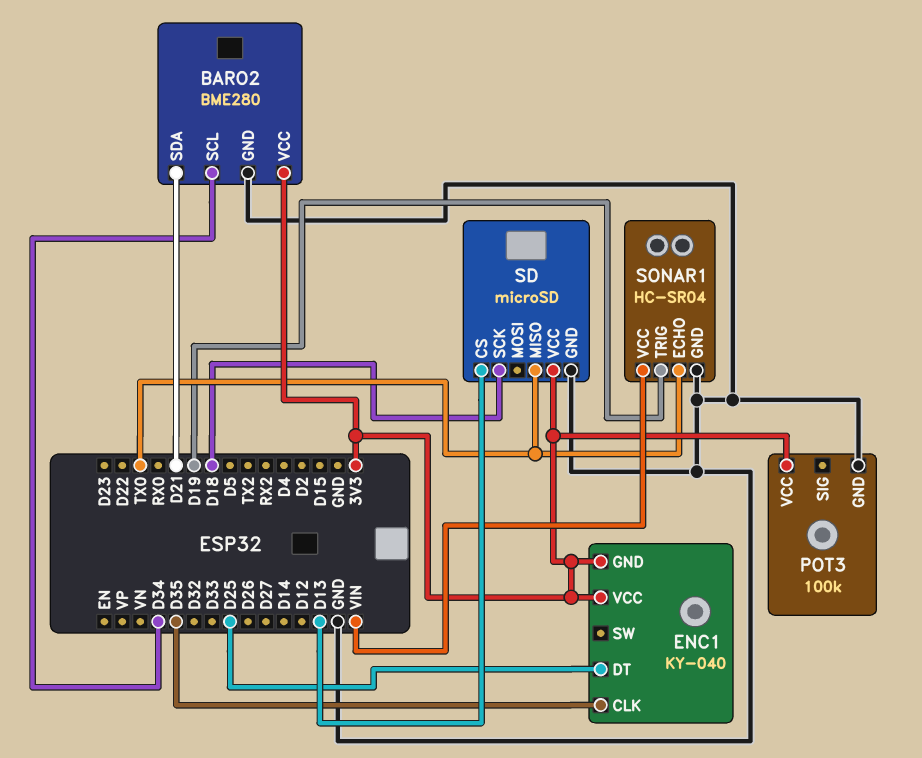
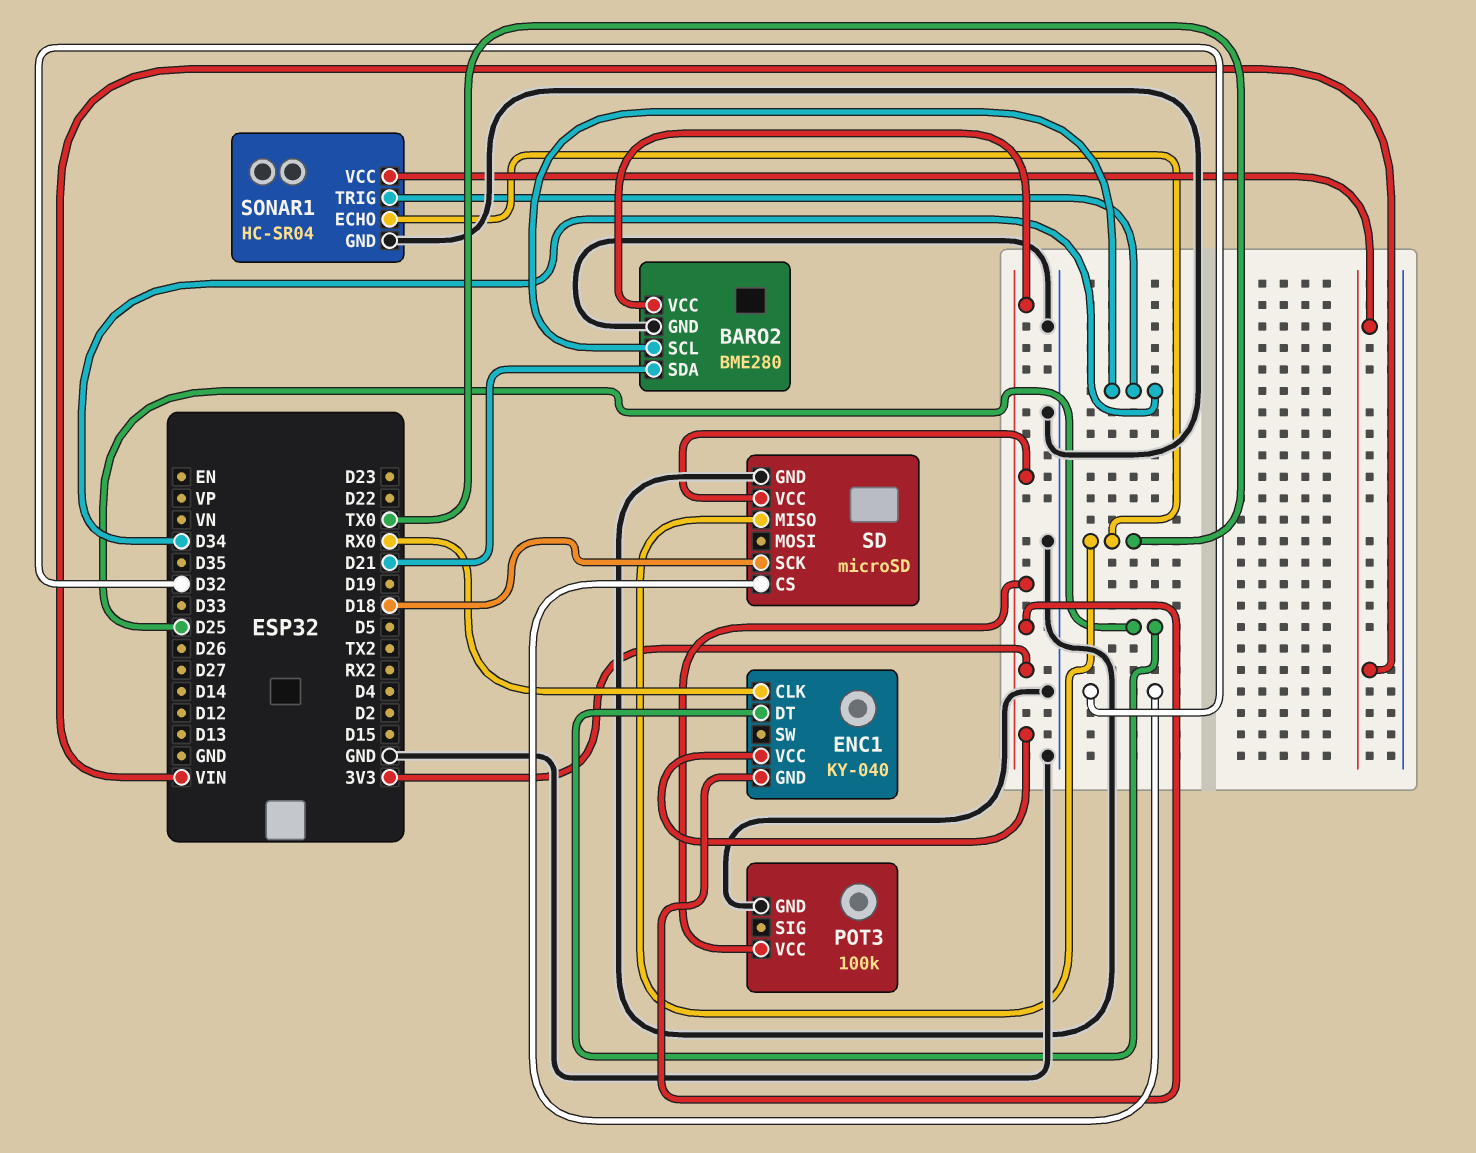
ENC1 pin CLK: D35 -> RX0
SD pin CS: D13 -> D32
SONAR1 pin TRIG: D19 -> D34

